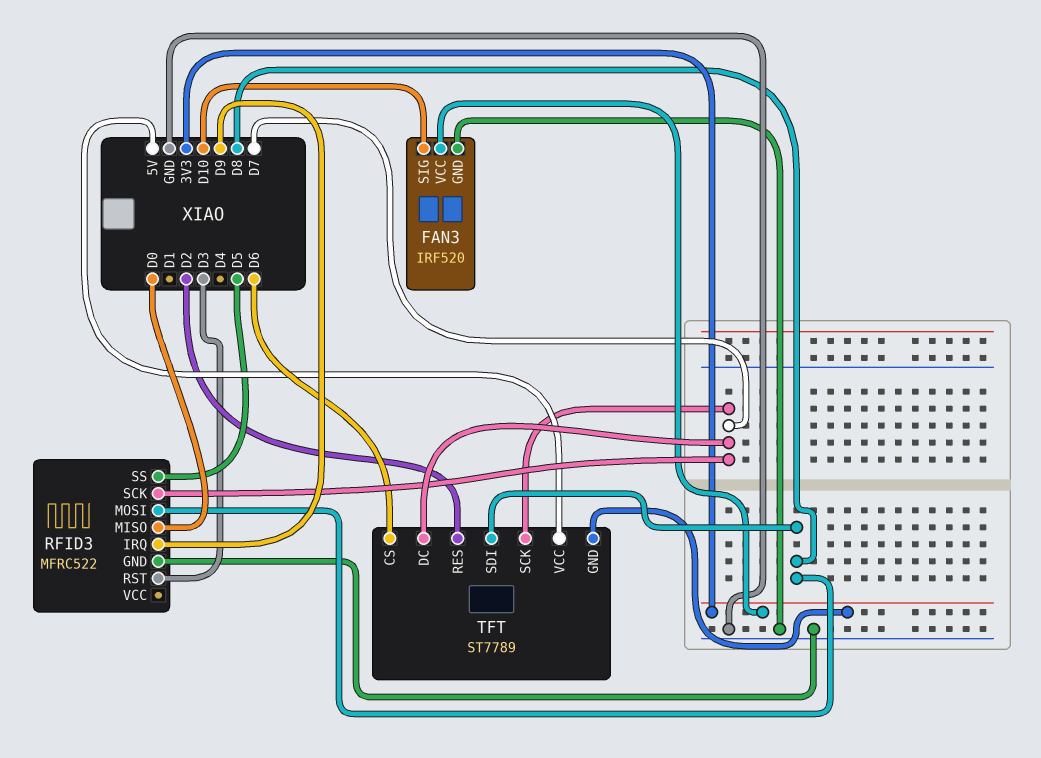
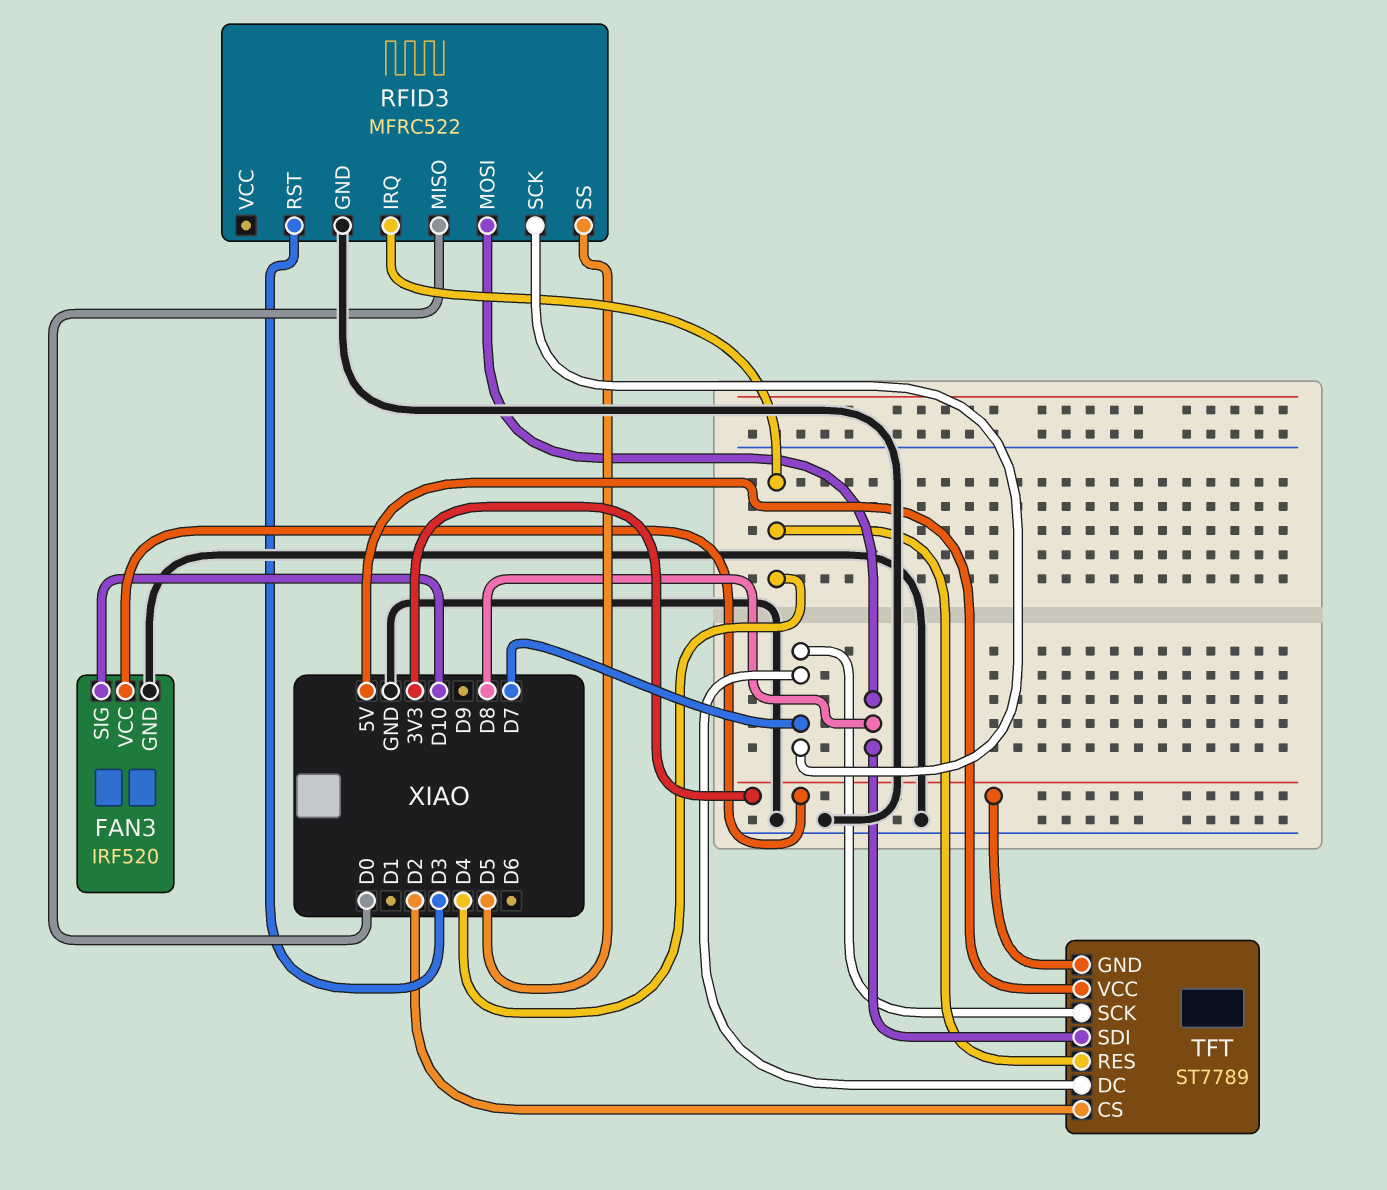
RFID3 pin IRQ: D9 -> D4
TFT pin CS: D6 -> D2
TFT pin RES: D2 -> D4

